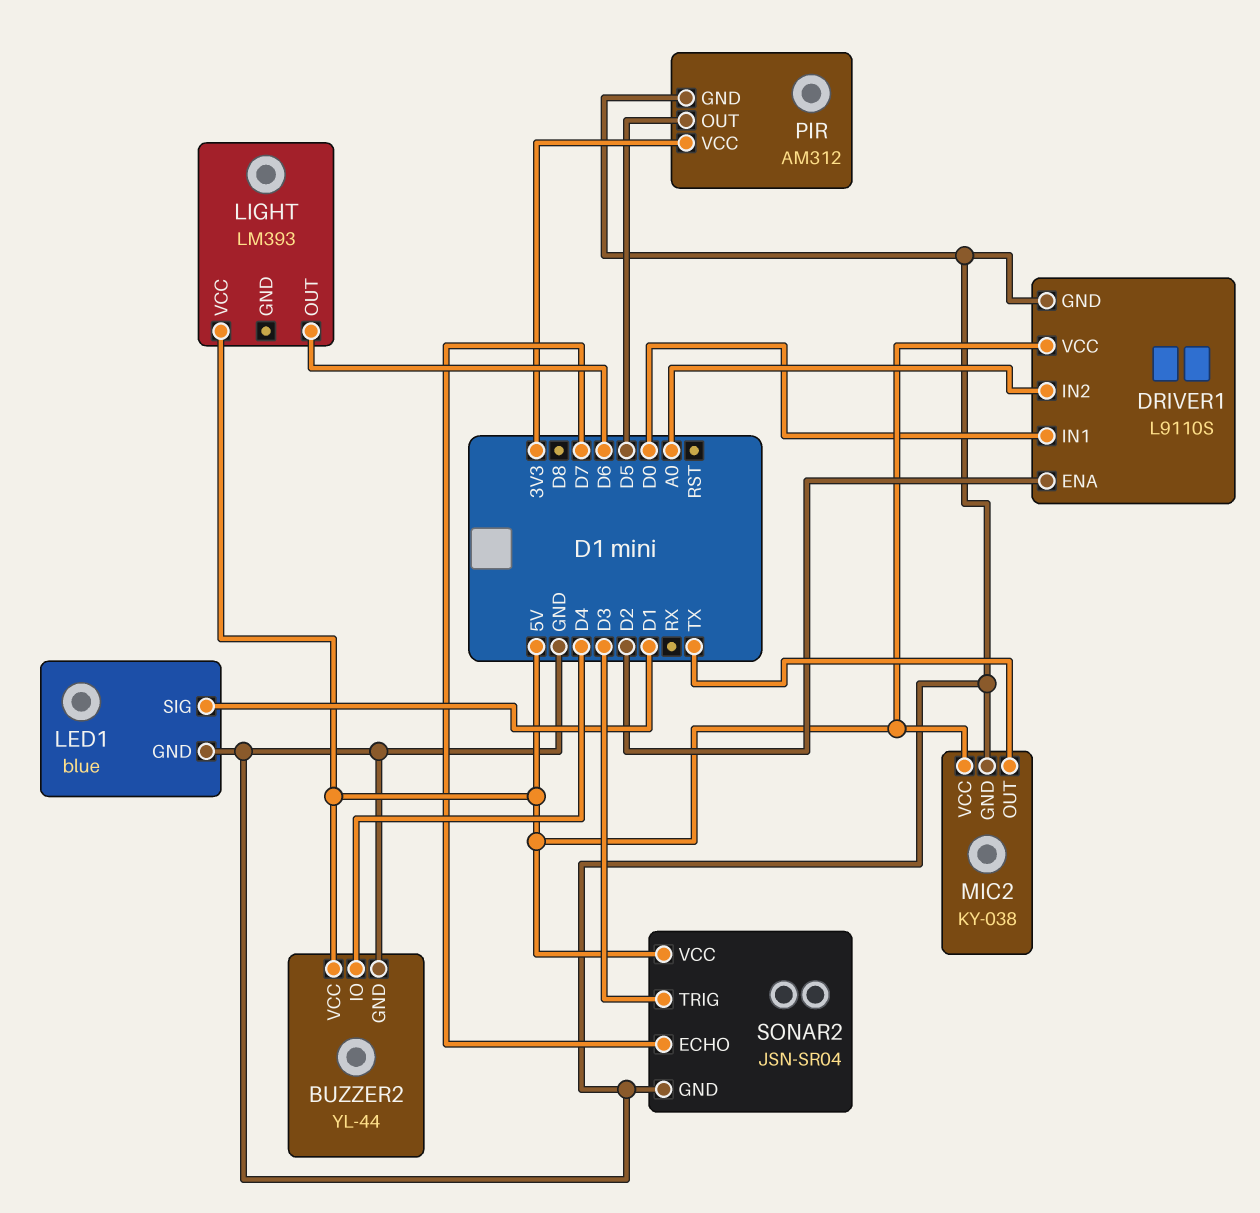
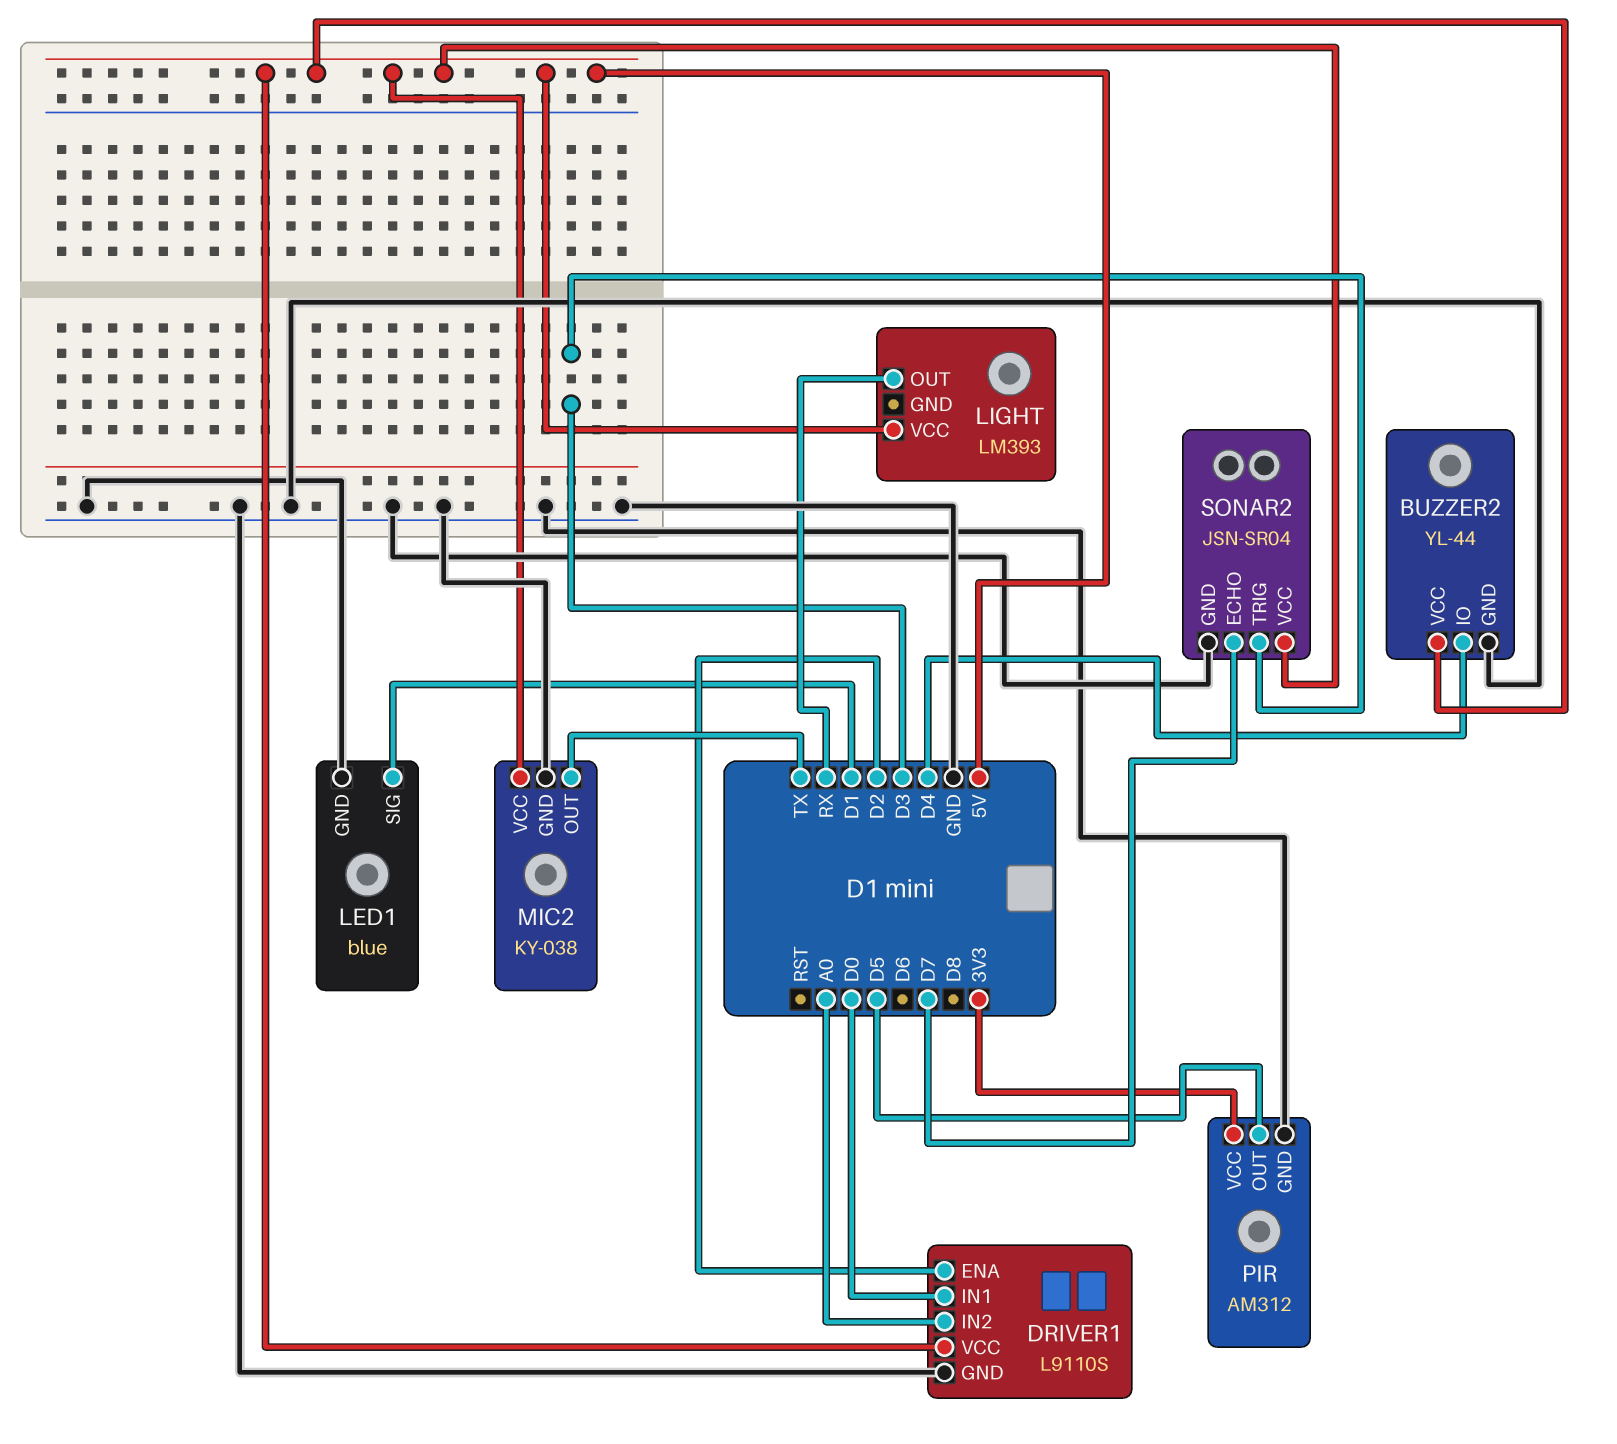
LIGHT pin OUT: D6 -> RX

